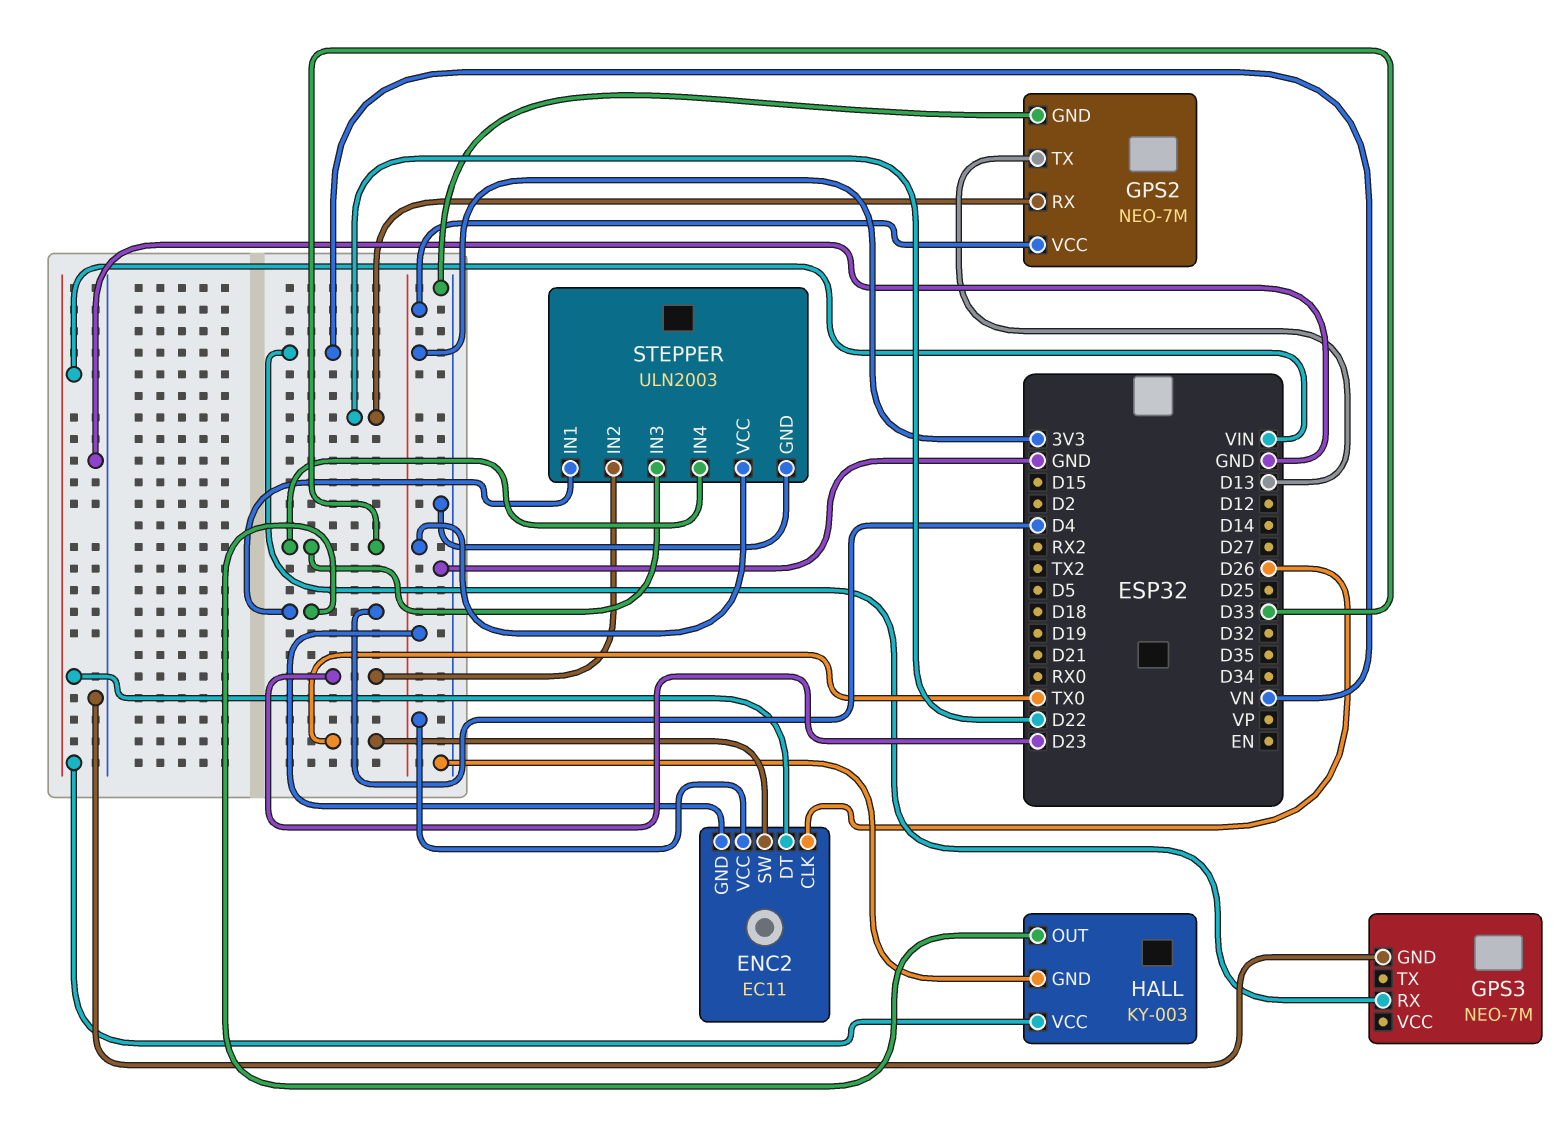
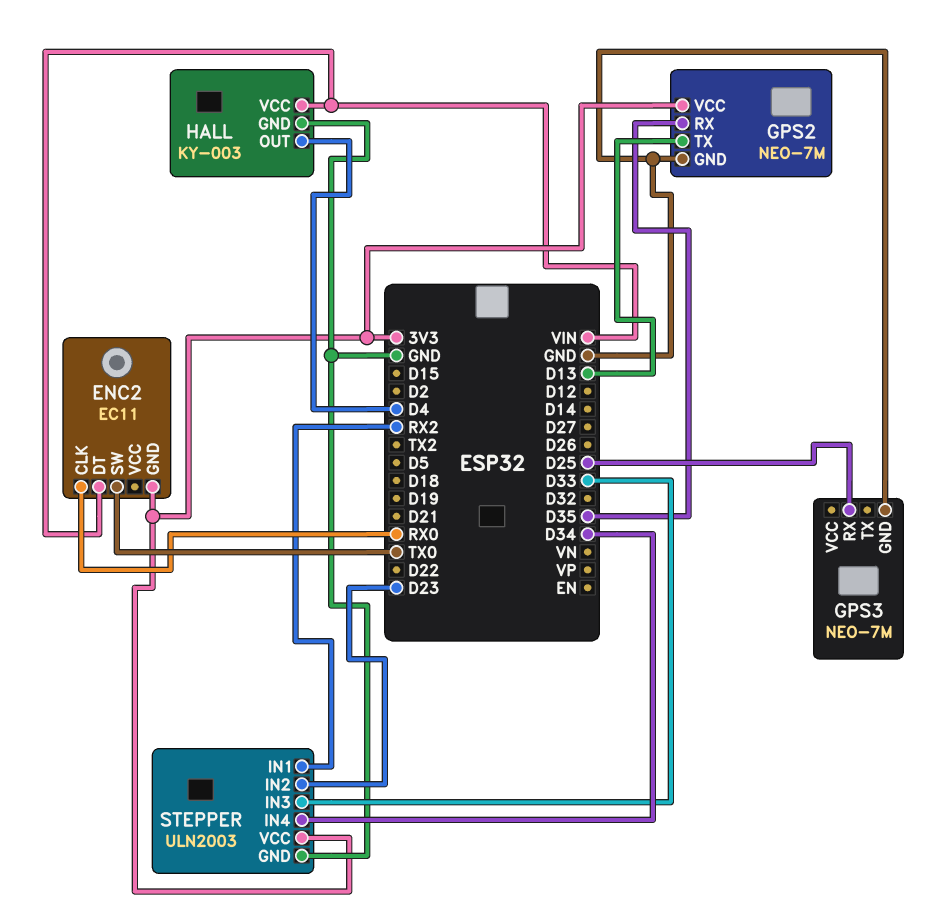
ENC2 pin CLK: D26 -> RX0
ENC2 pin VCC: 3V3 -> none
GPS2 pin RX: D22 -> D35
GPS3 pin RX: VN -> D25
STEPPER pin IN1: D4 -> RX2
STEPPER pin IN4: D33 -> D34

